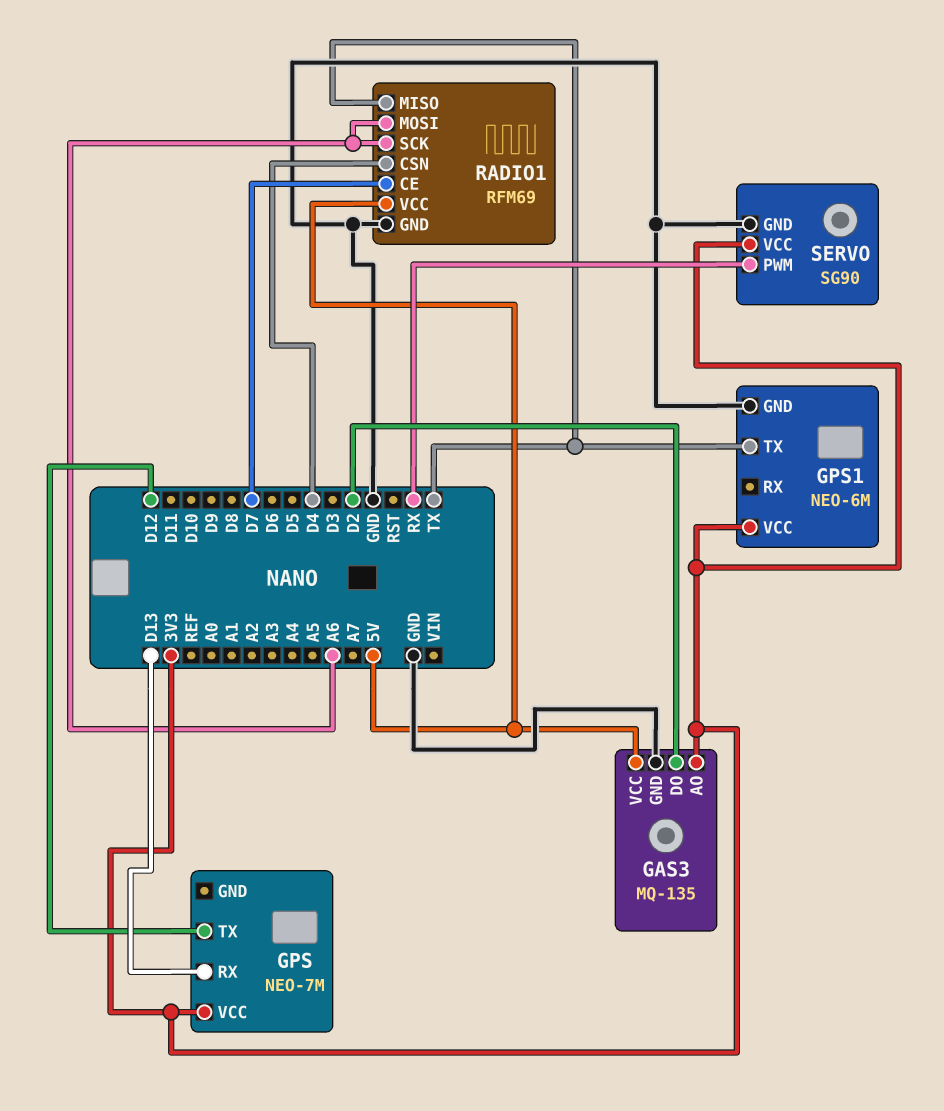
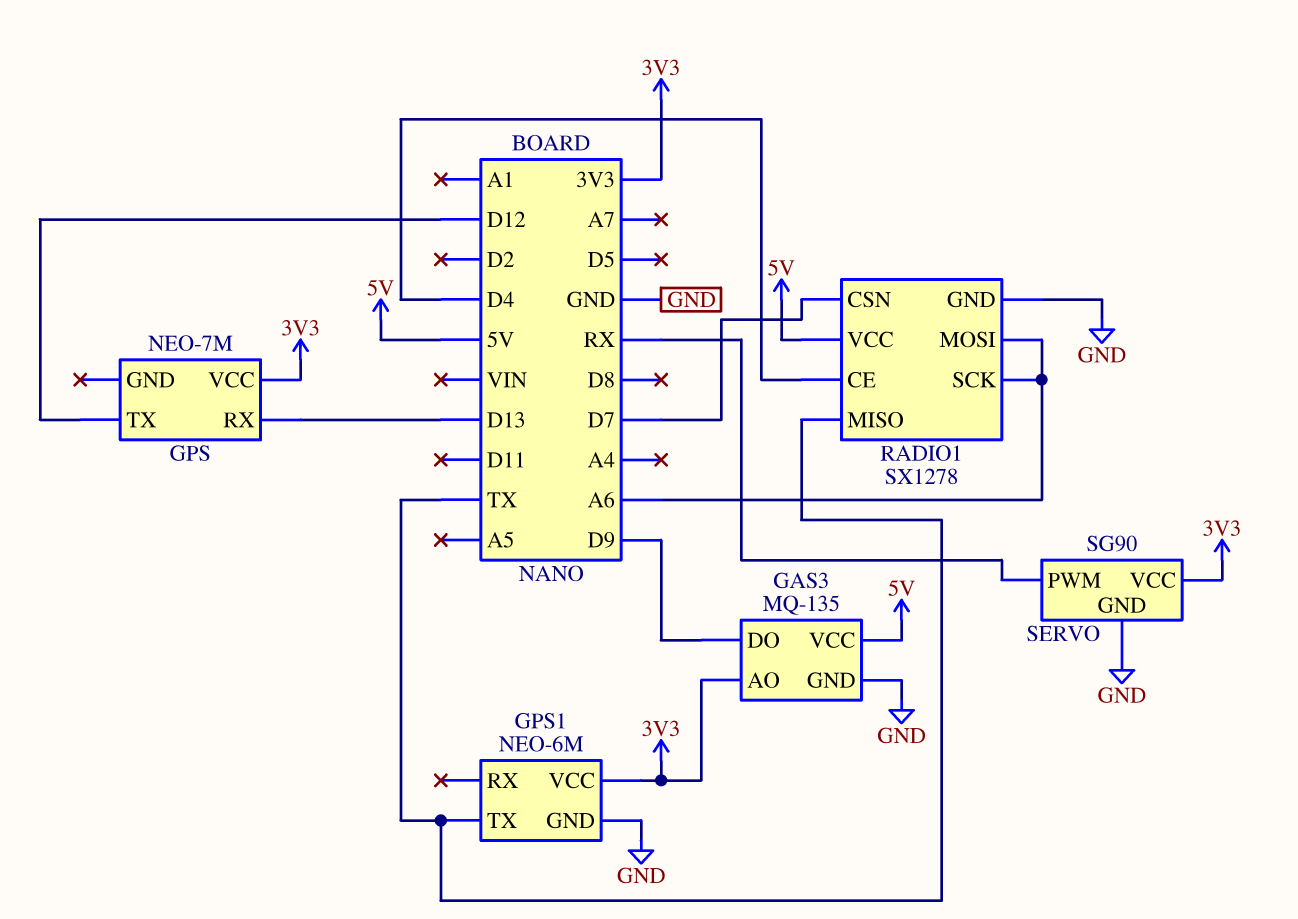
GAS3 pin DO: D2 -> D9
RADIO1: RFM69 -> SX1278
RADIO1 pin CE: D7 -> D4
RADIO1 pin CSN: D4 -> D7

